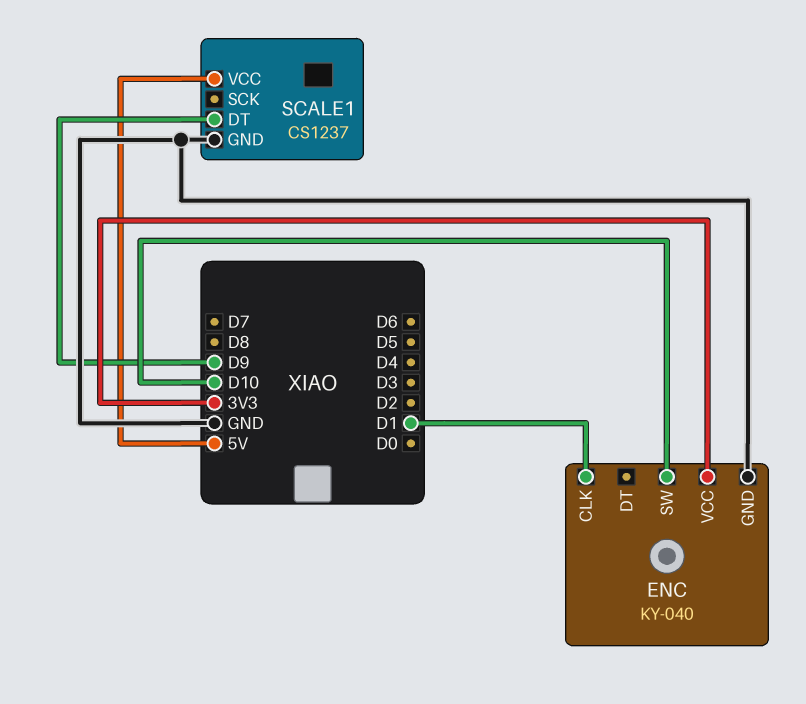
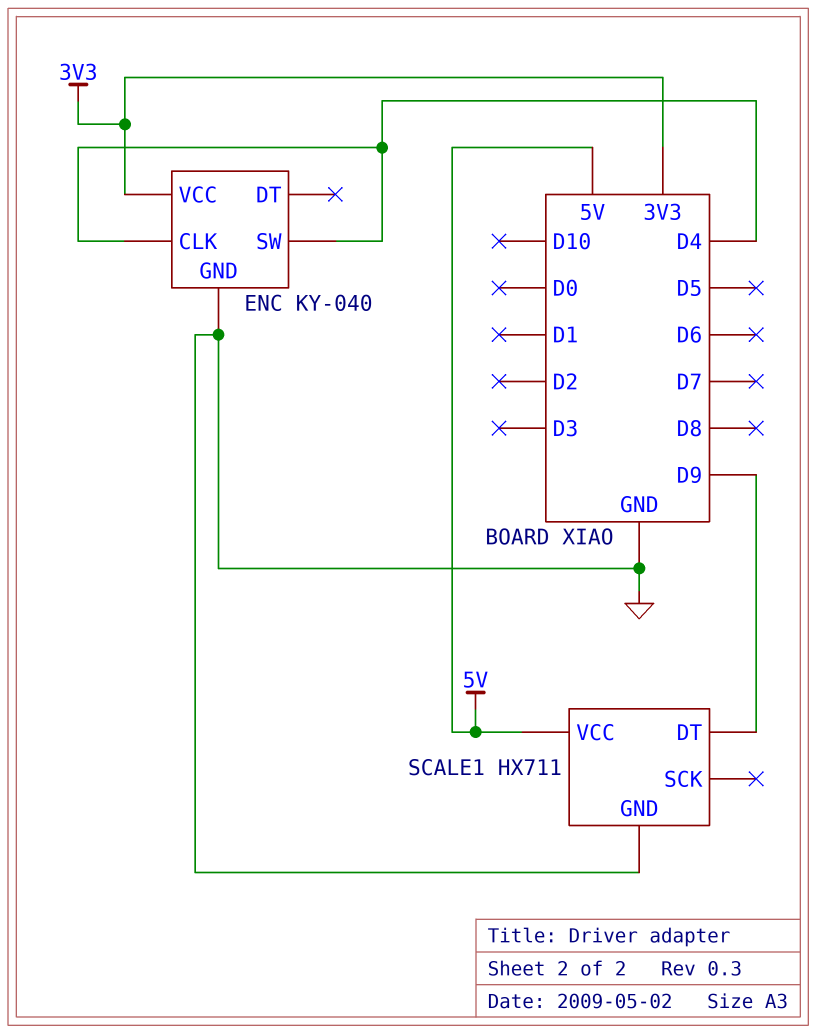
ENC pin CLK: D1 -> D4
ENC pin SW: D10 -> D4
SCALE1: CS1237 -> HX711

